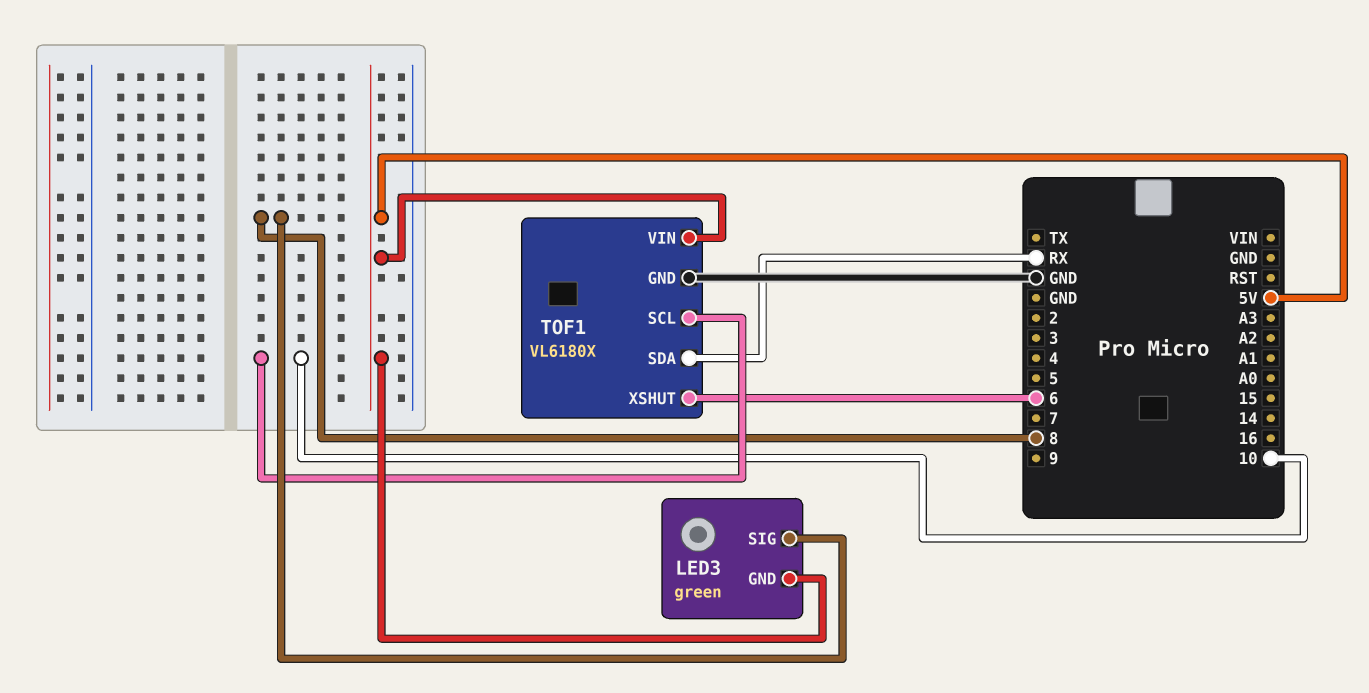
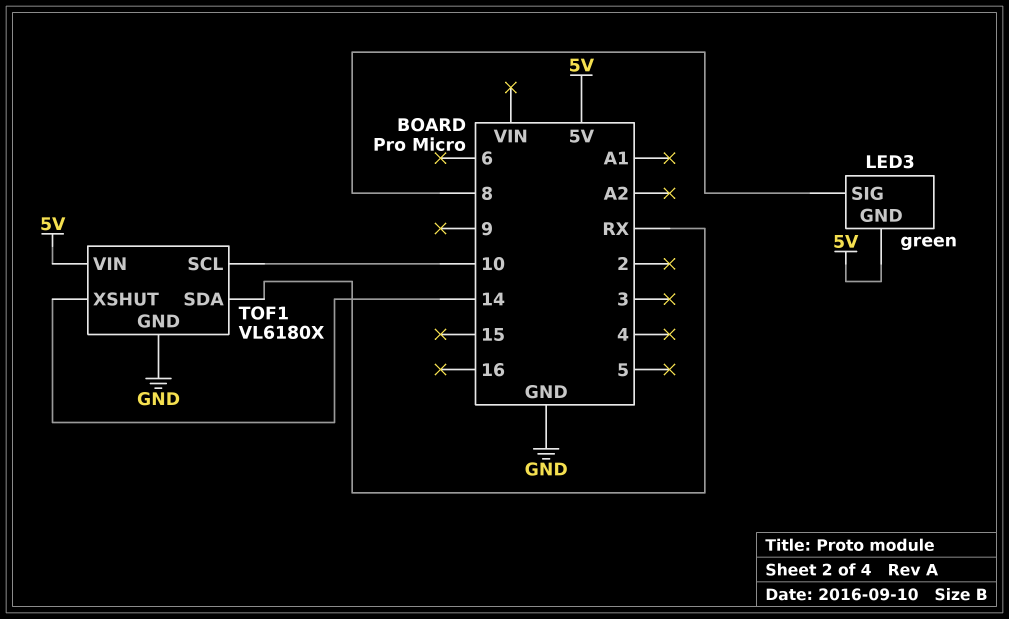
TOF1 pin XSHUT: 6 -> 14

